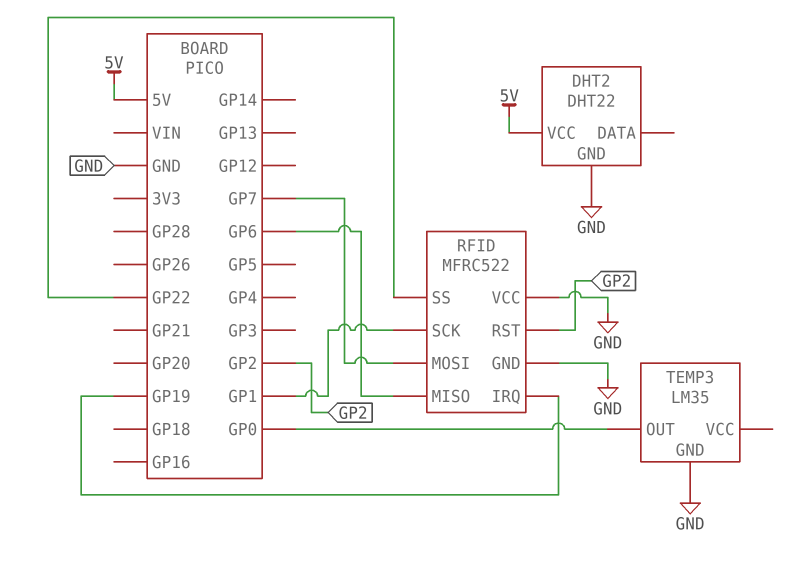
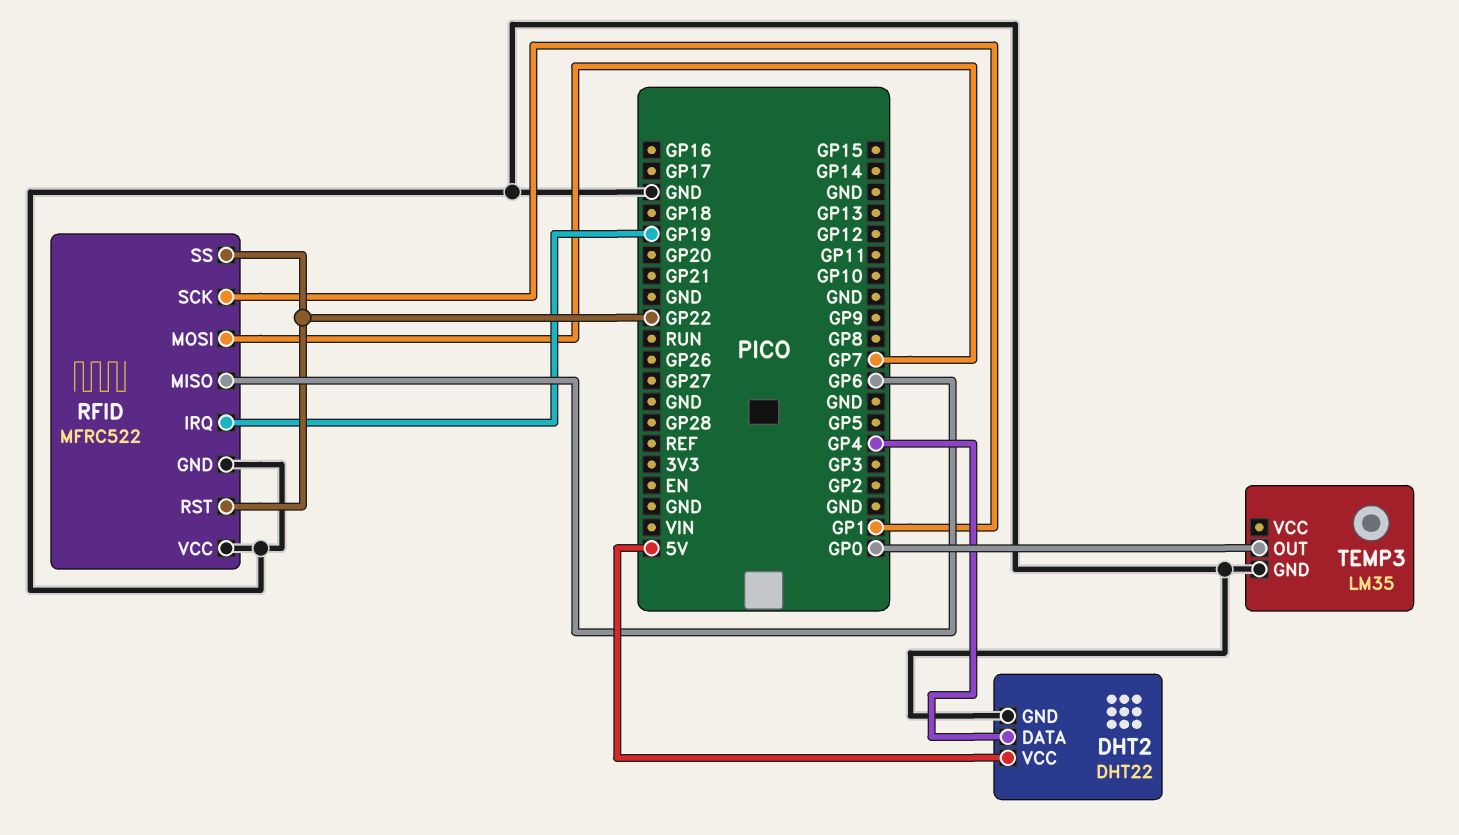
DHT2 pin DATA: none -> GP4
RFID pin RST: GP2 -> GP22

